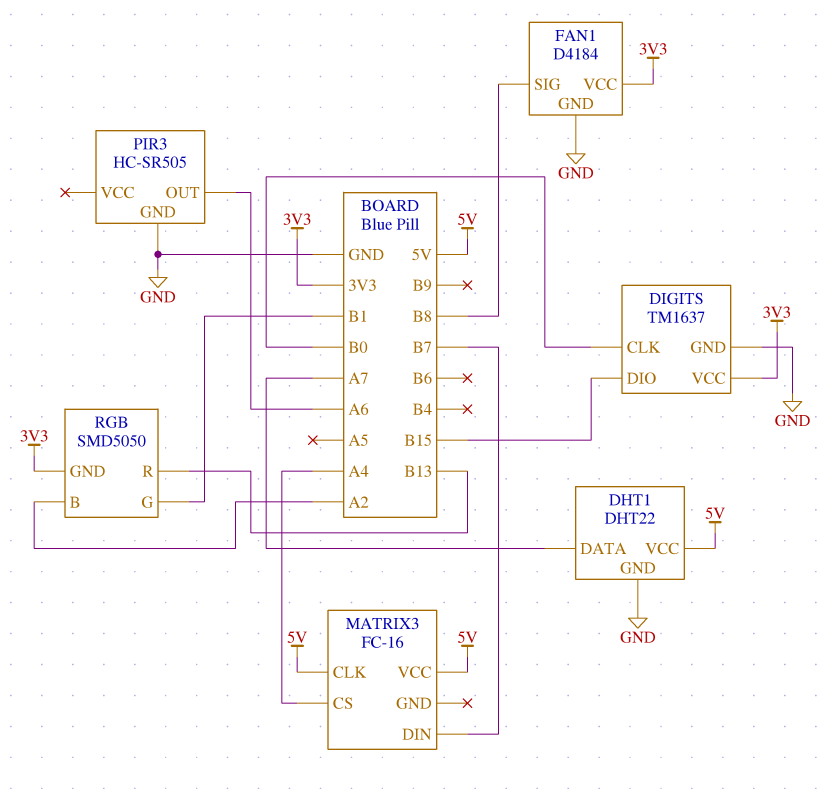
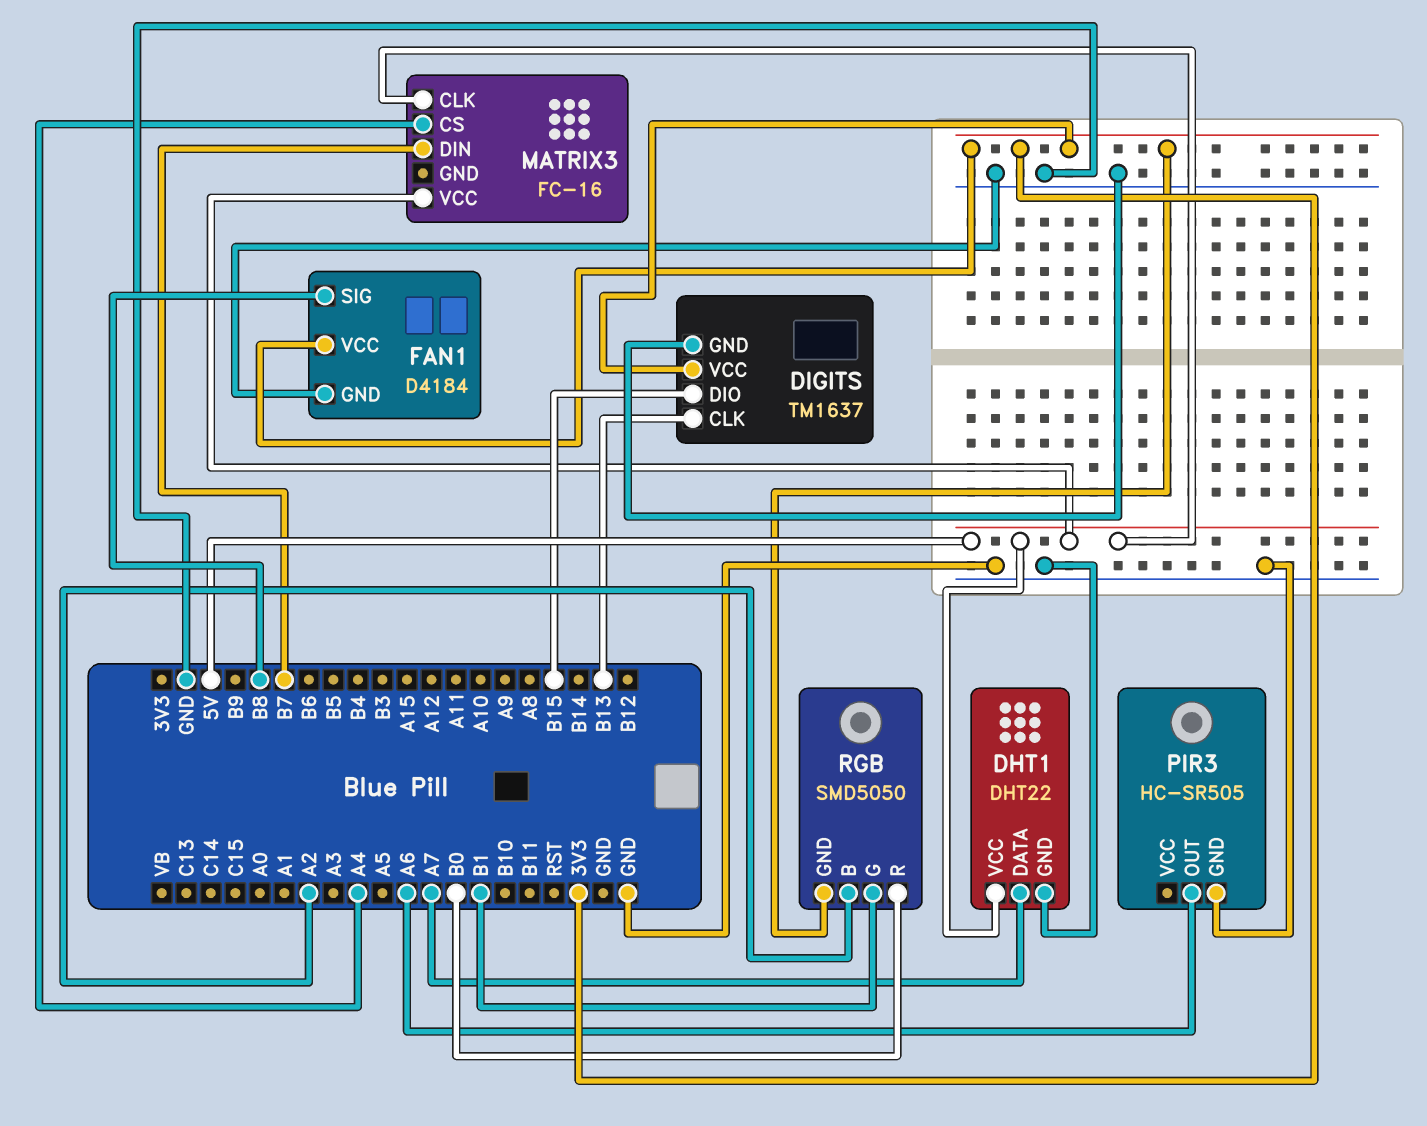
DIGITS pin CLK: B0 -> B13
RGB pin R: B13 -> B0

